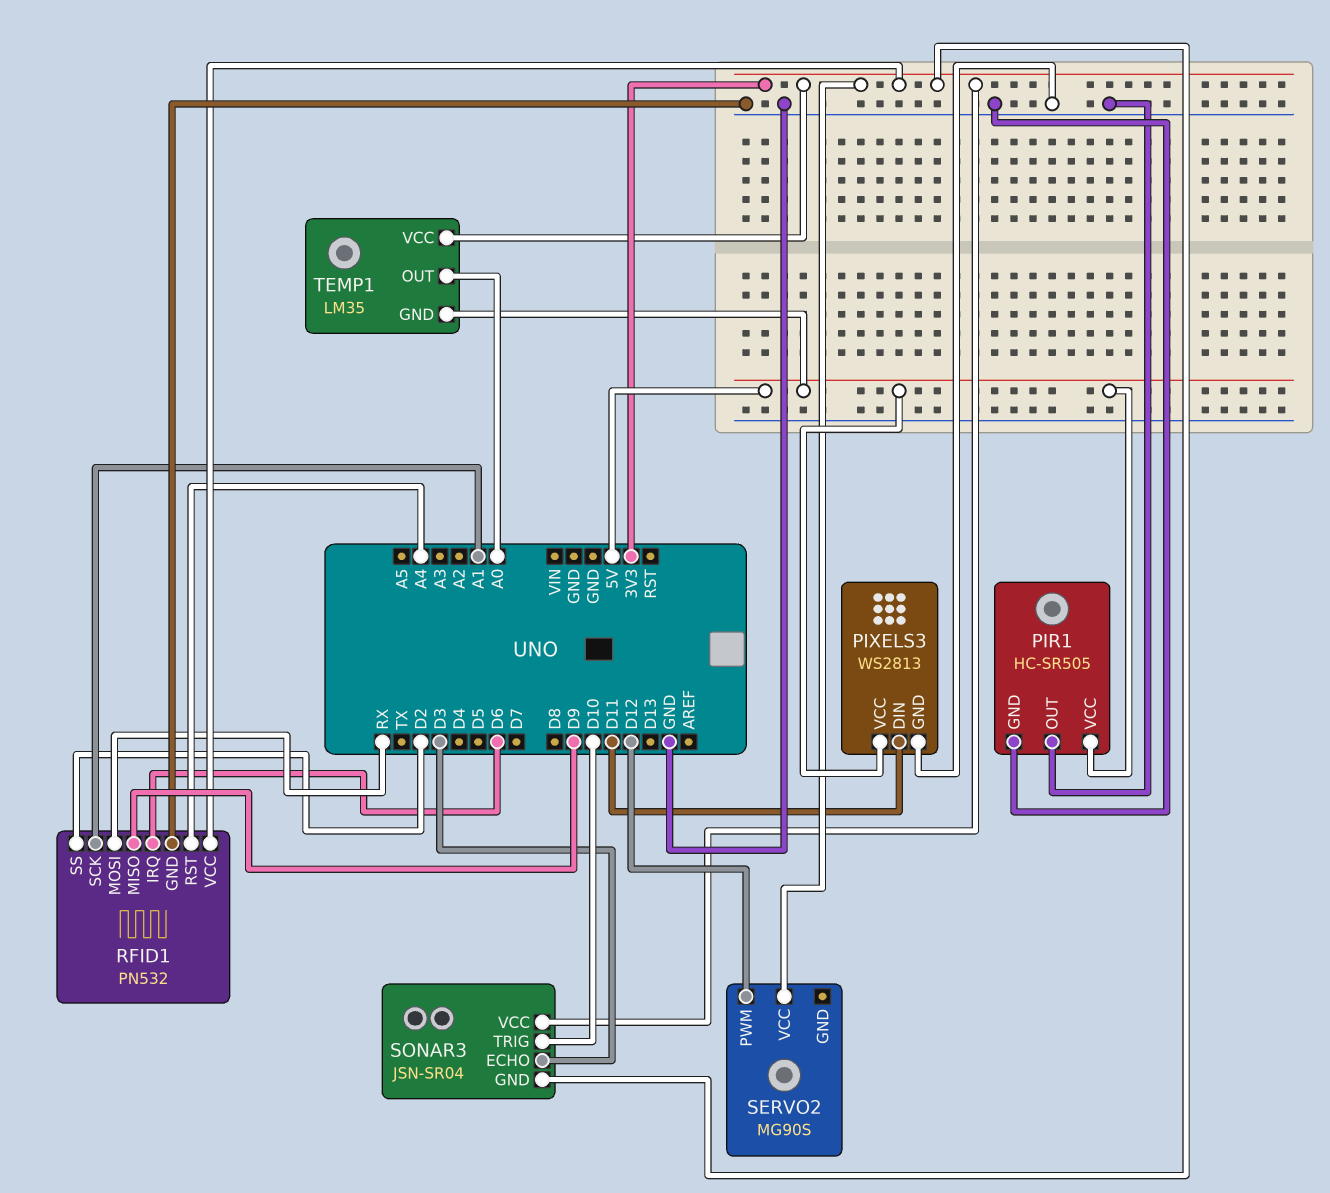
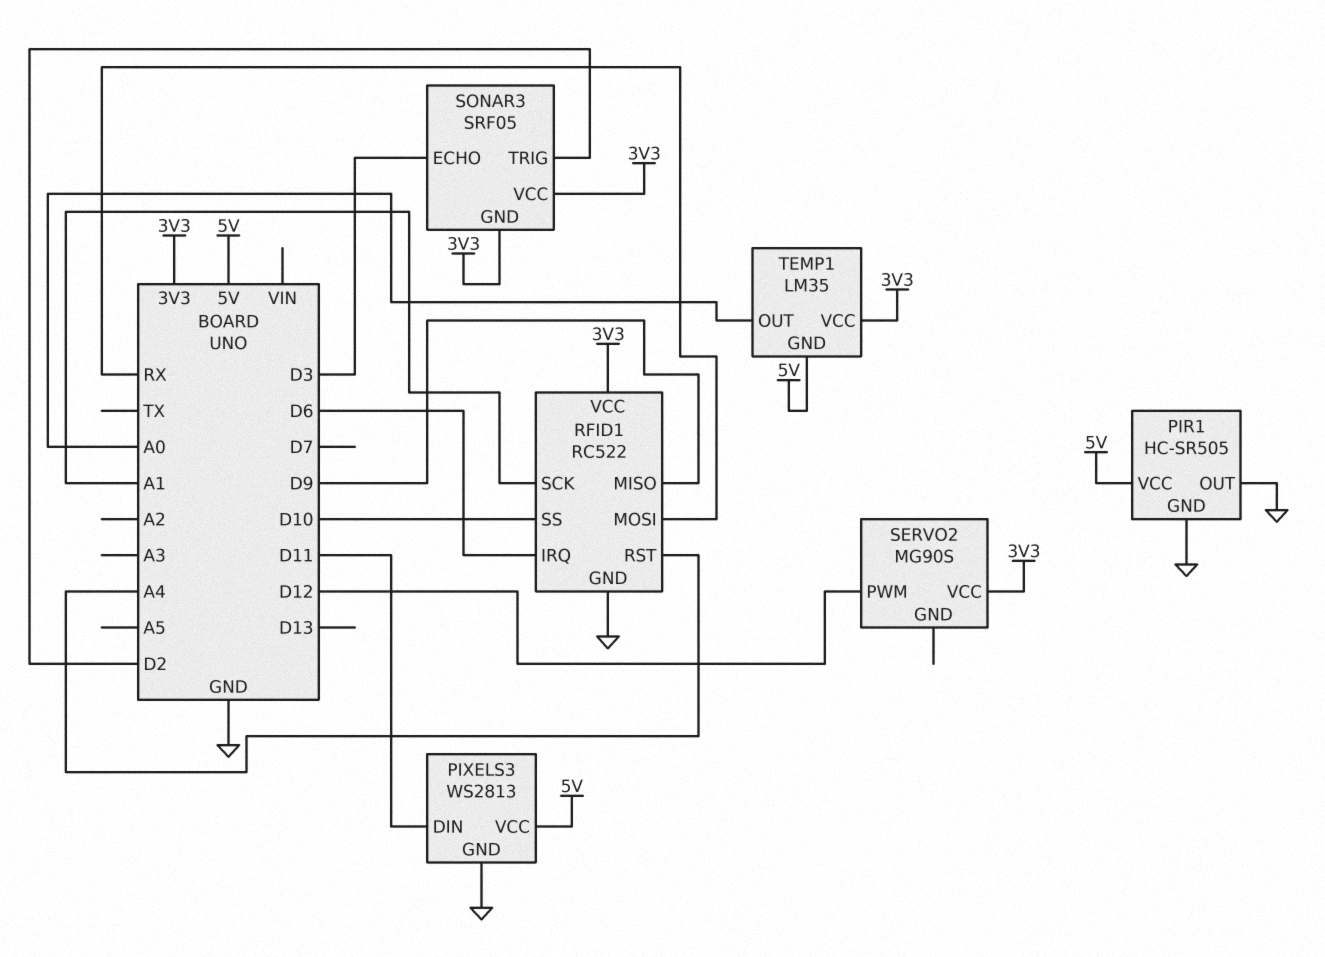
RFID1: PN532 -> RC522
RFID1 pin SS: D2 -> D10
SONAR3: JSN-SR04 -> SRF05
SONAR3 pin TRIG: D10 -> D2

